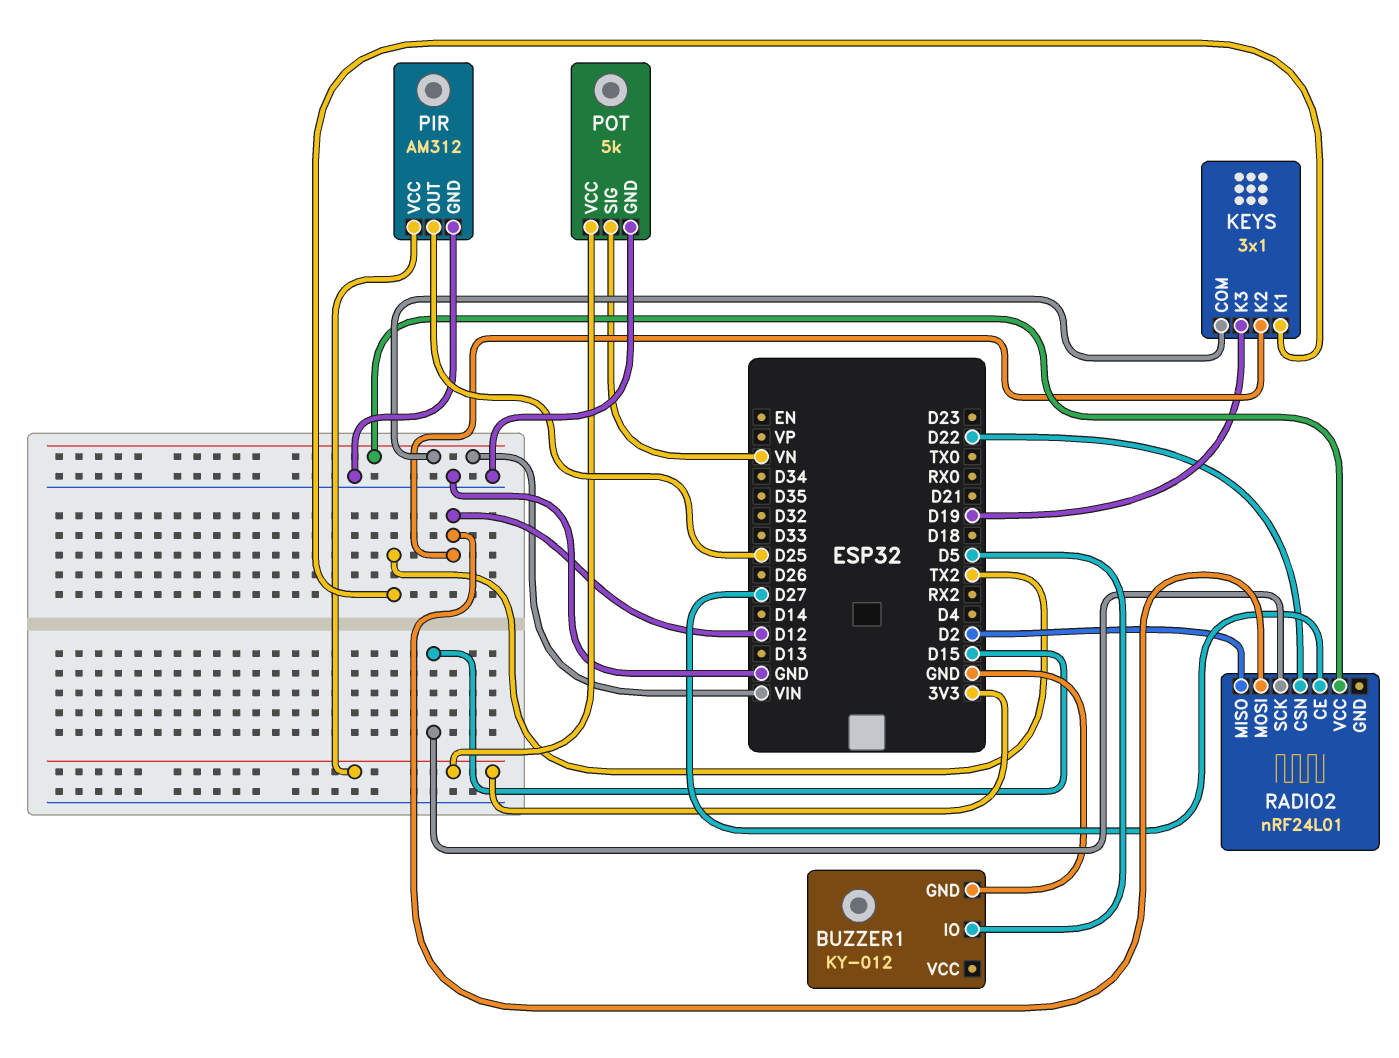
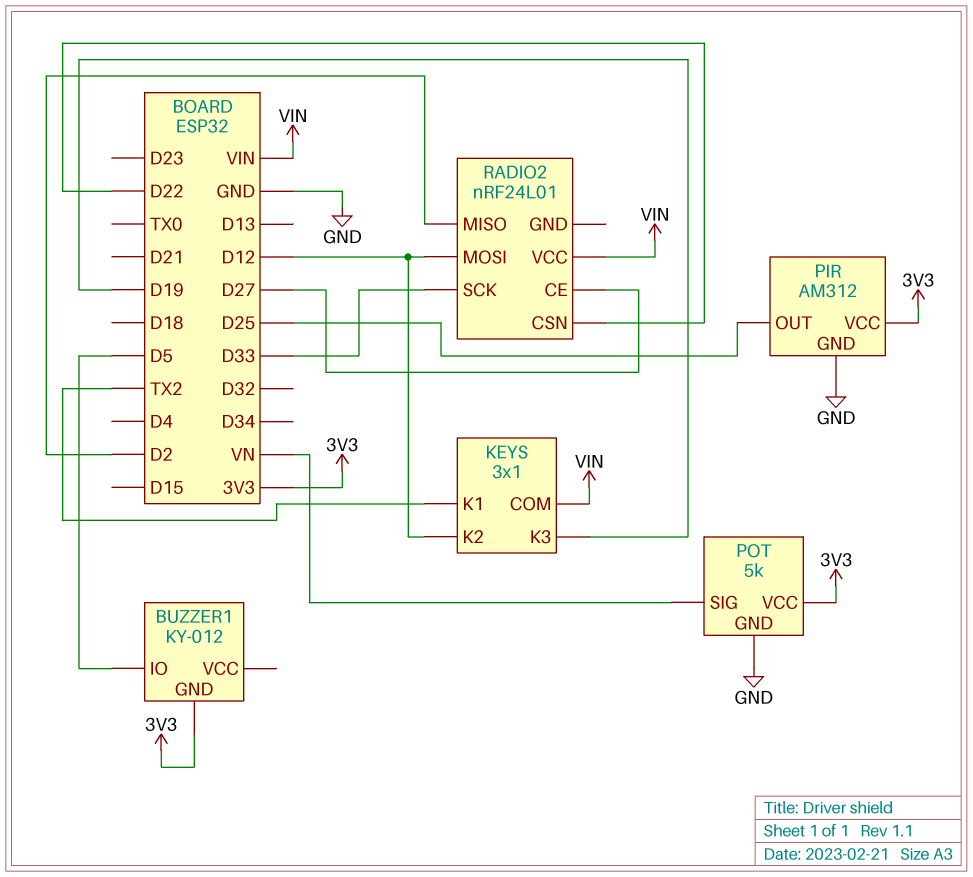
BUZZER1 pin GND: GND -> 3V3
RADIO2 pin SCK: D15 -> D33

